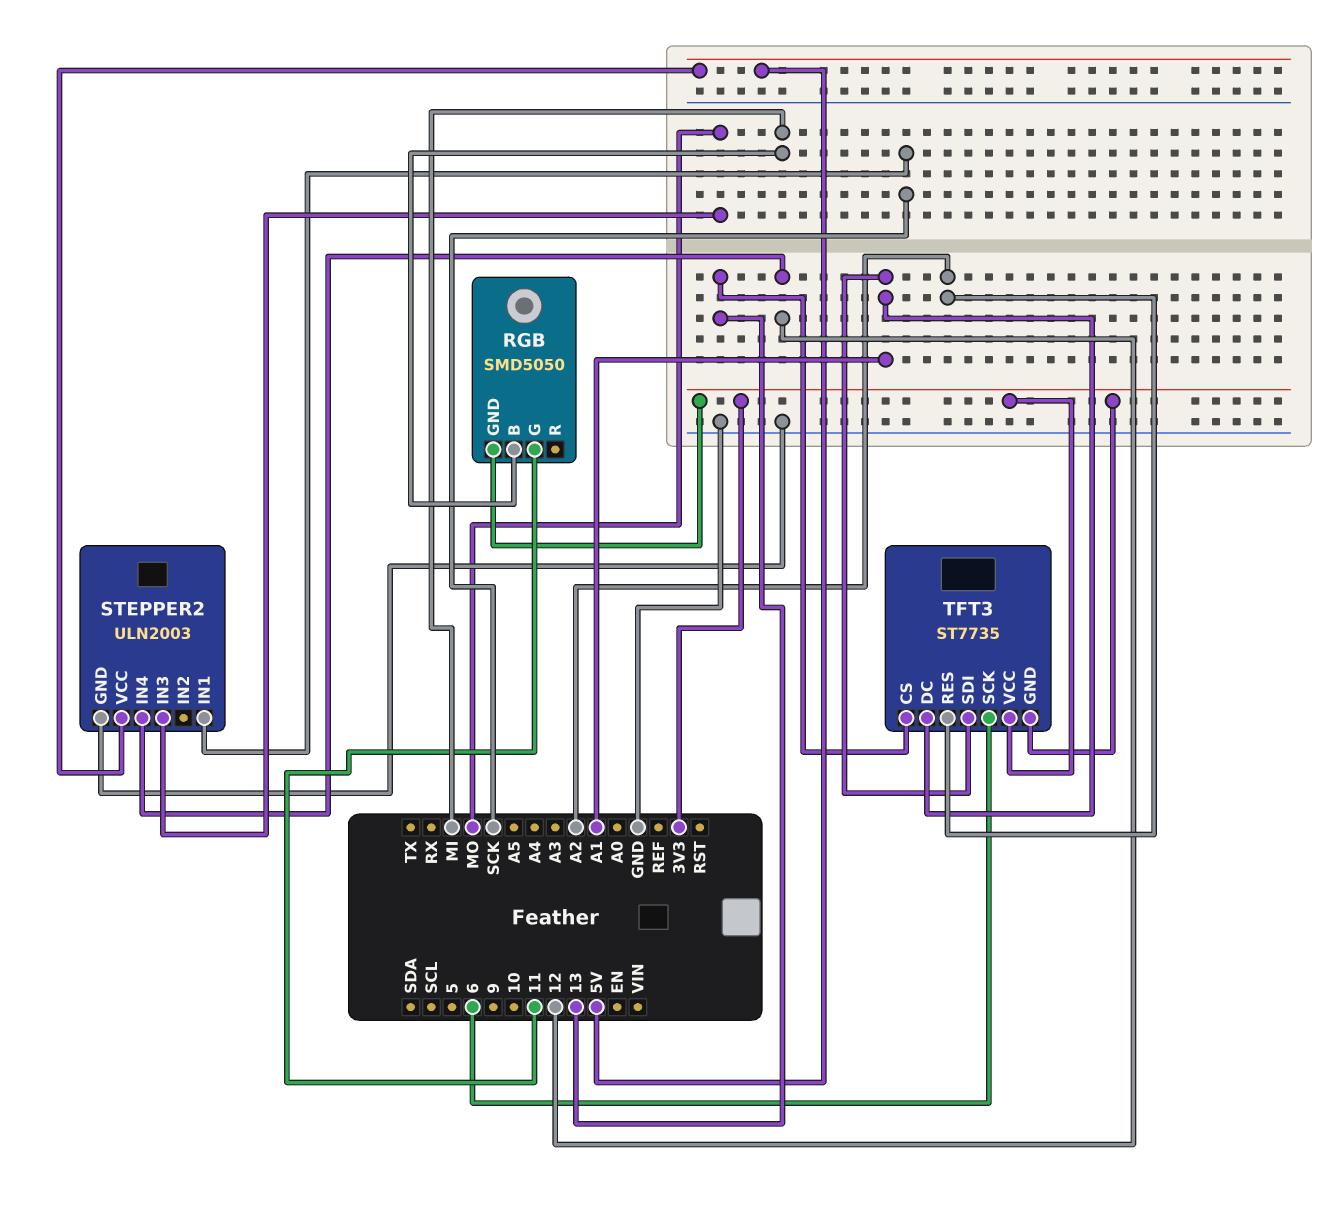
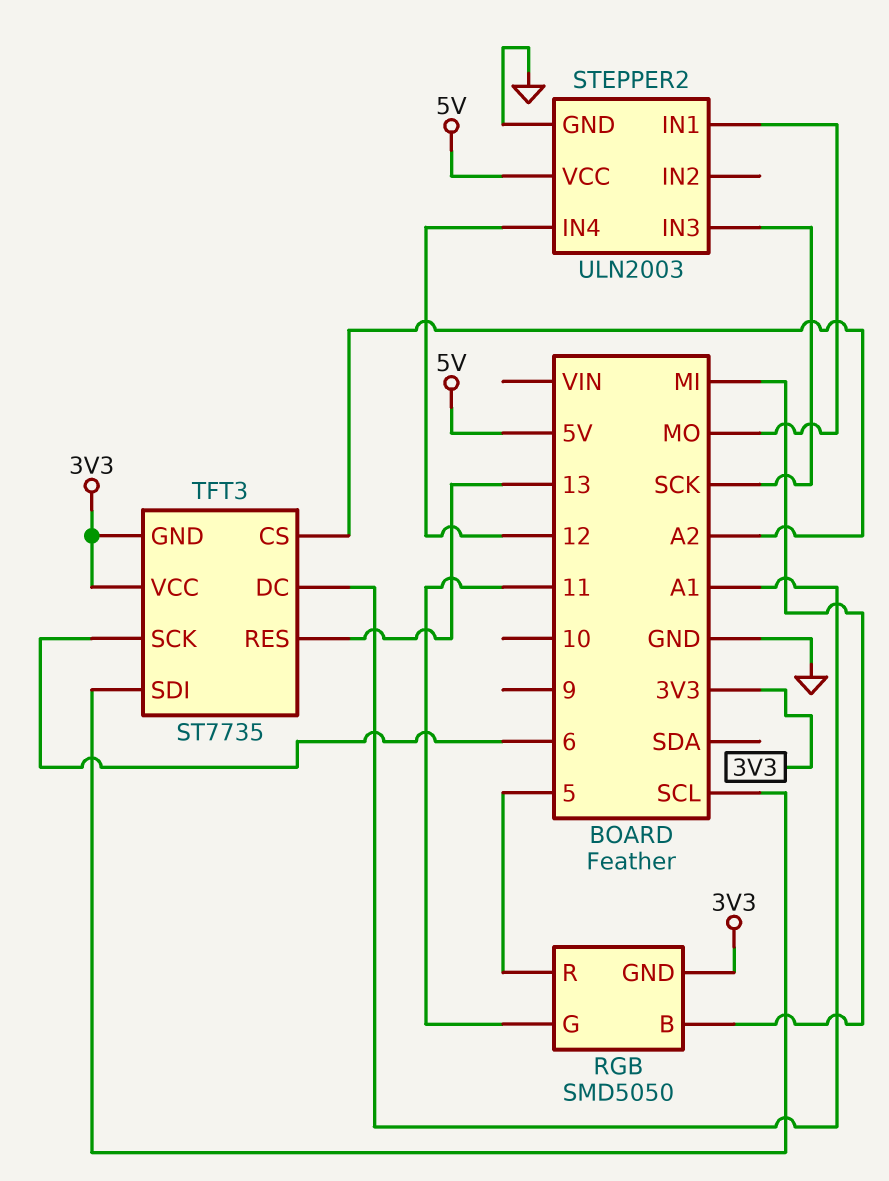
RGB pin R: none -> 5
STEPPER2 pin IN1: SCK -> MO
STEPPER2 pin IN3: MO -> SCK
TFT3 pin CS: 13 -> A2
TFT3 pin RES: A2 -> 13
TFT3 pin SDI: A1 -> SCL

